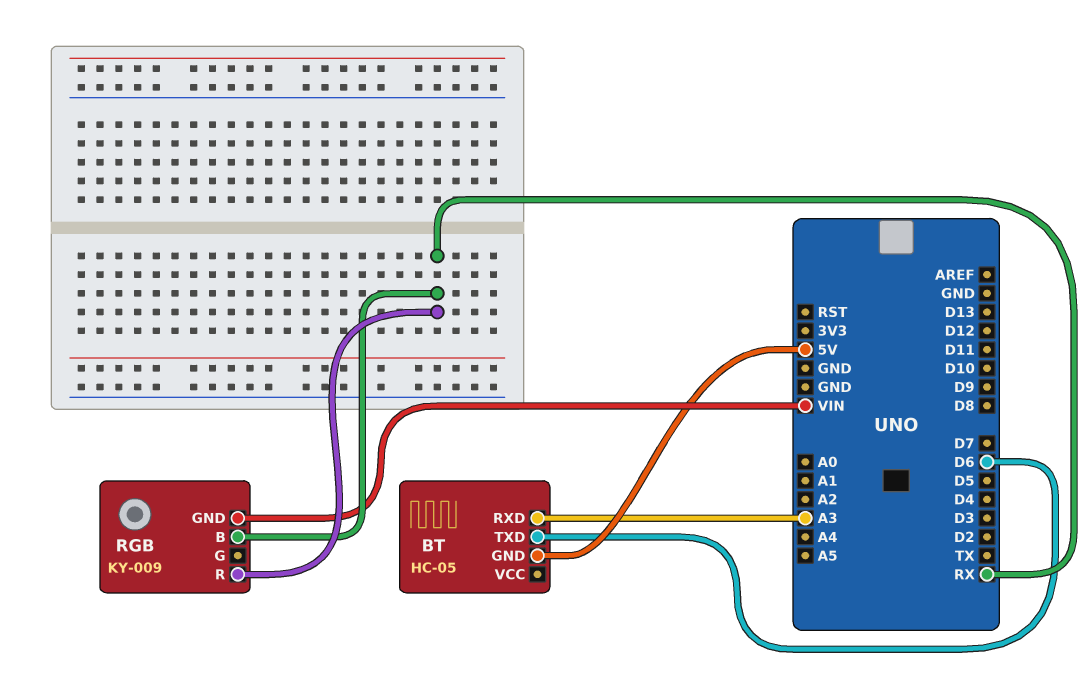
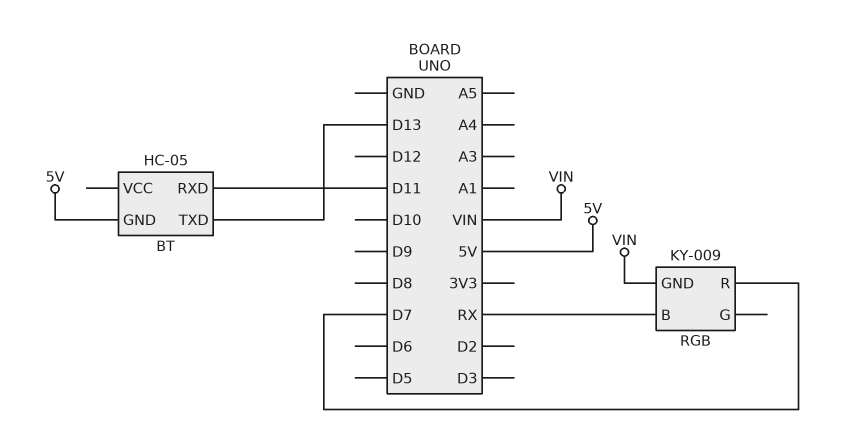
BT pin RXD: A3 -> D11
BT pin TXD: D6 -> D13
RGB pin R: RX -> D7

